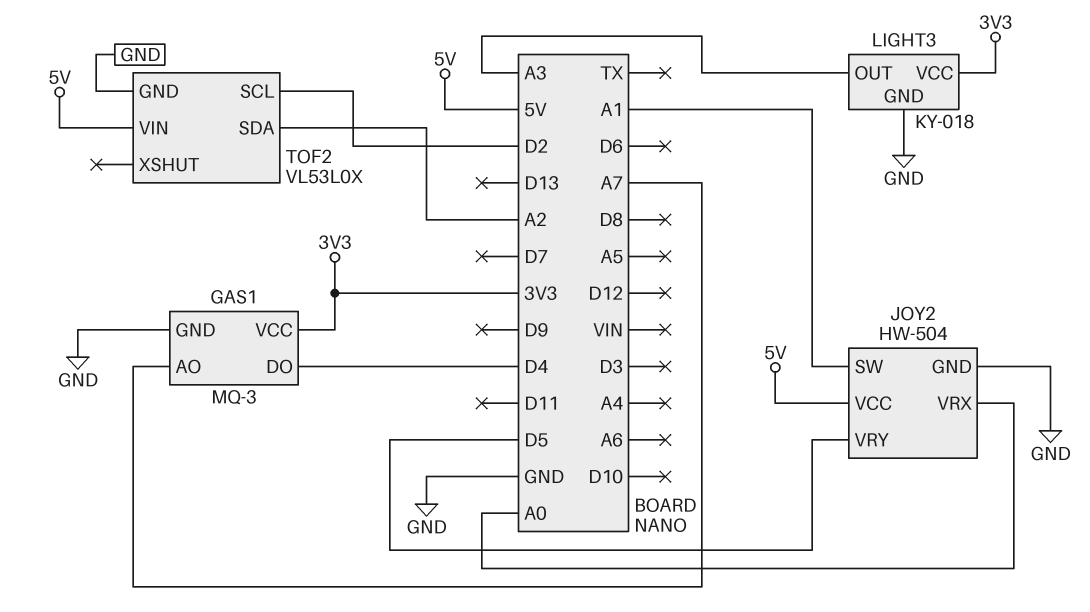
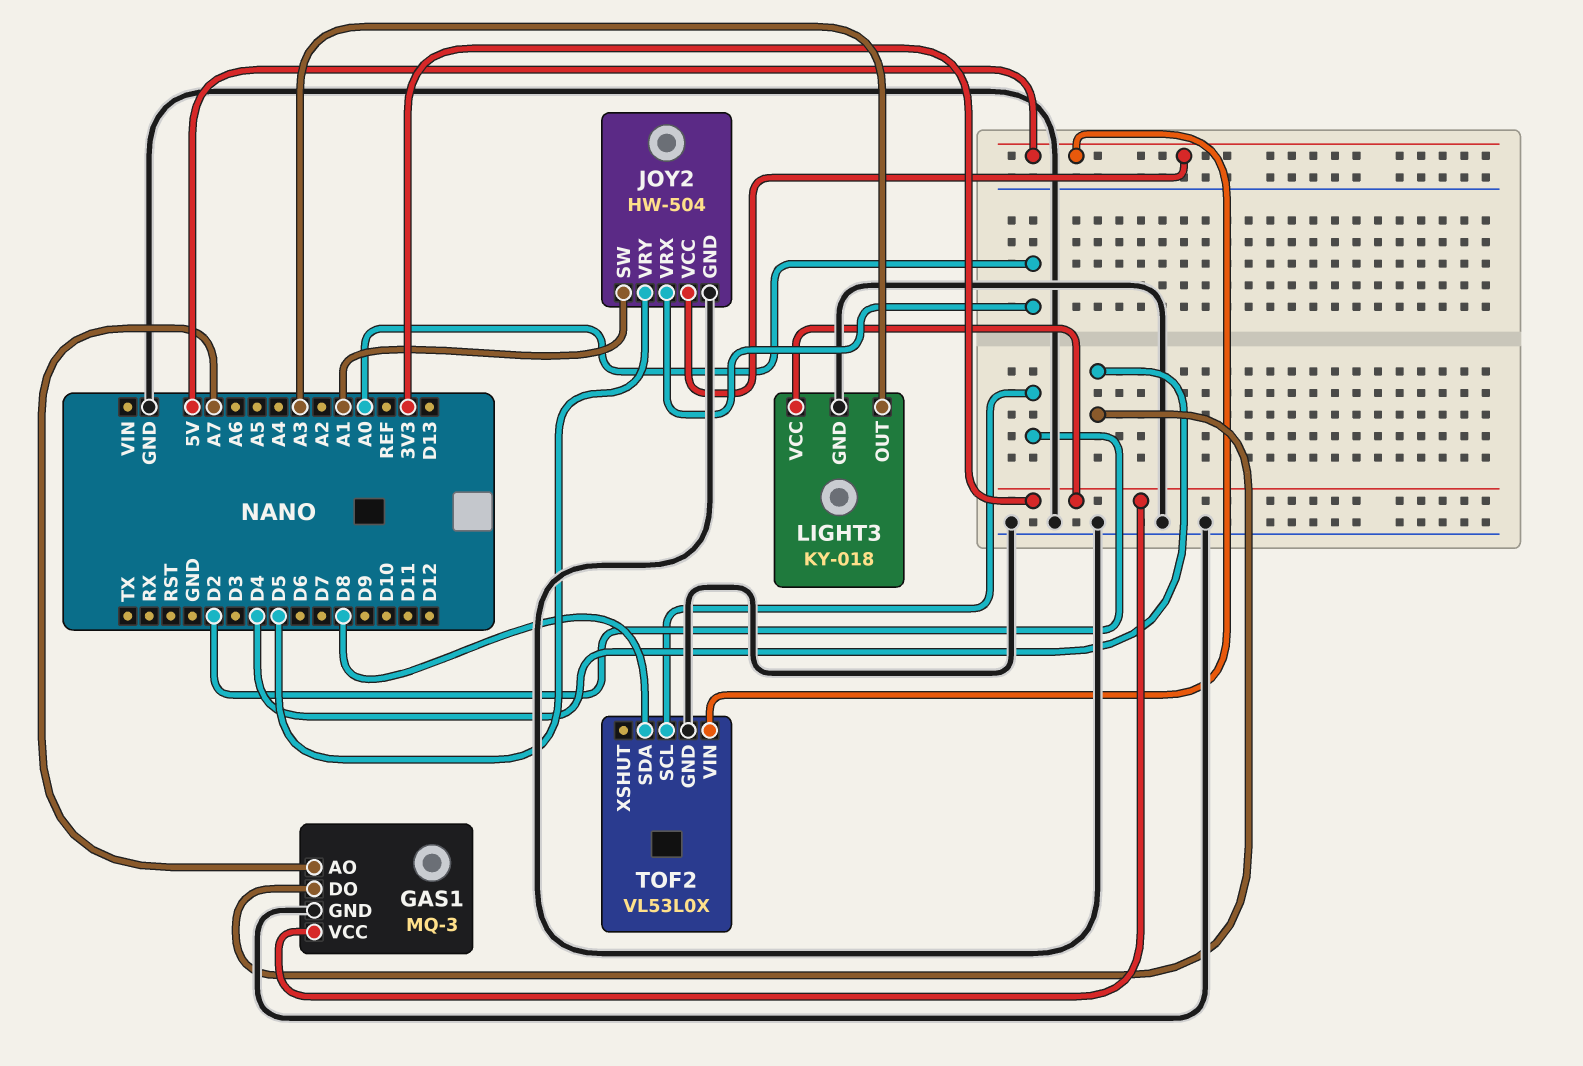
TOF2 pin SDA: A2 -> D8

